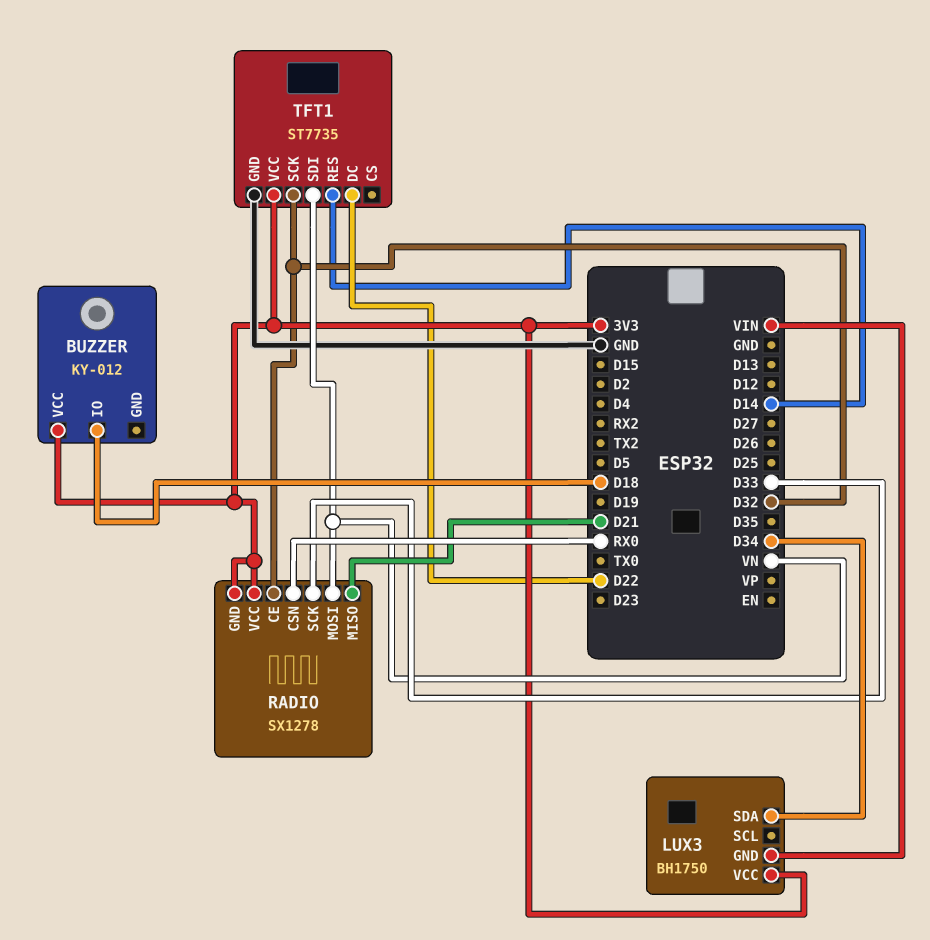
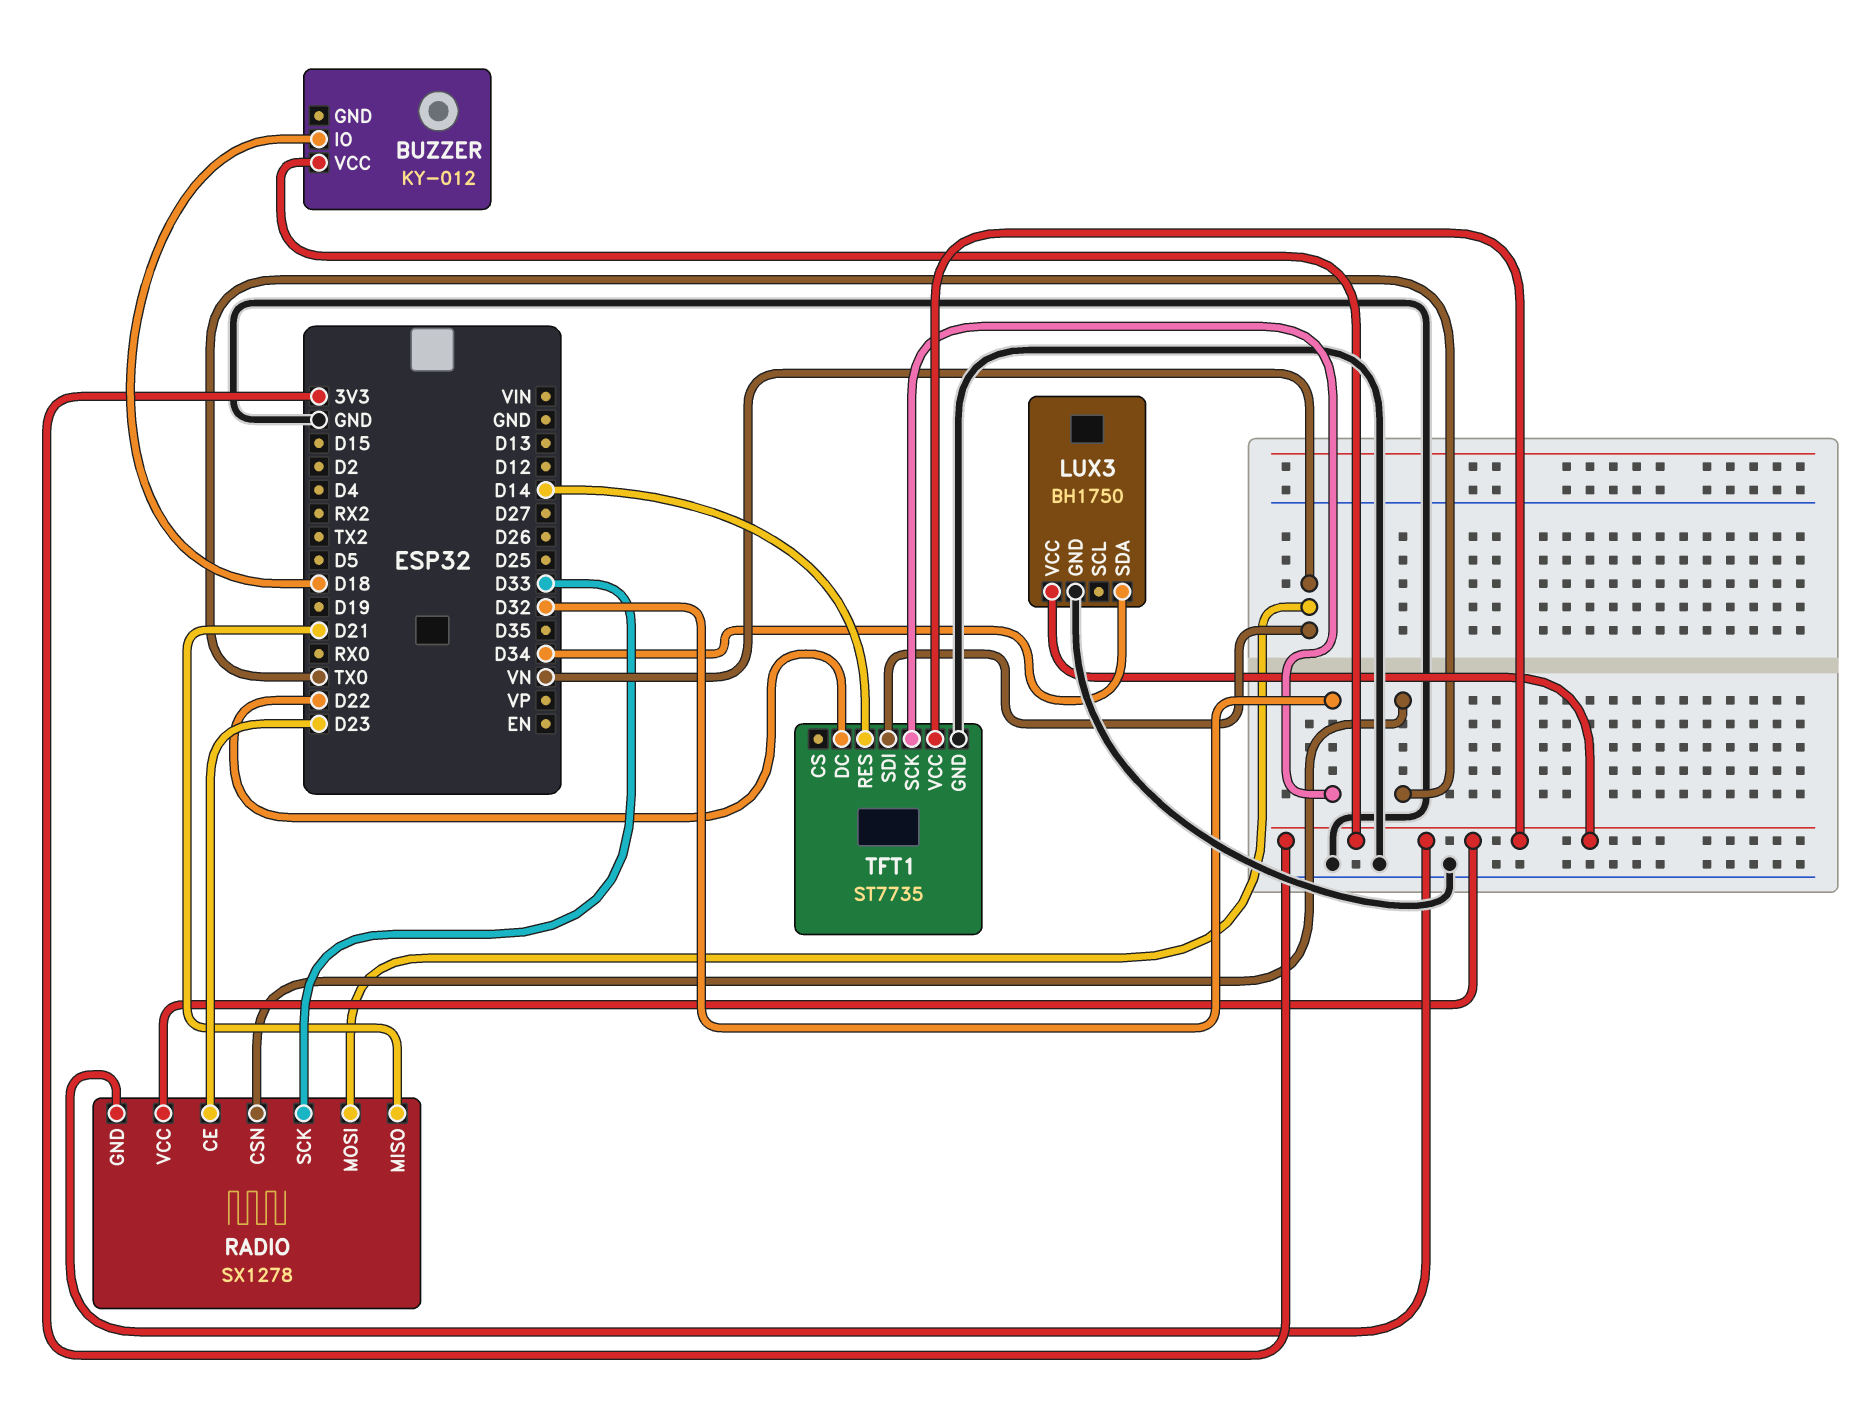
LUX3 pin GND: VIN -> GND
RADIO pin CE: D32 -> D23
RADIO pin CSN: RX0 -> TX0

